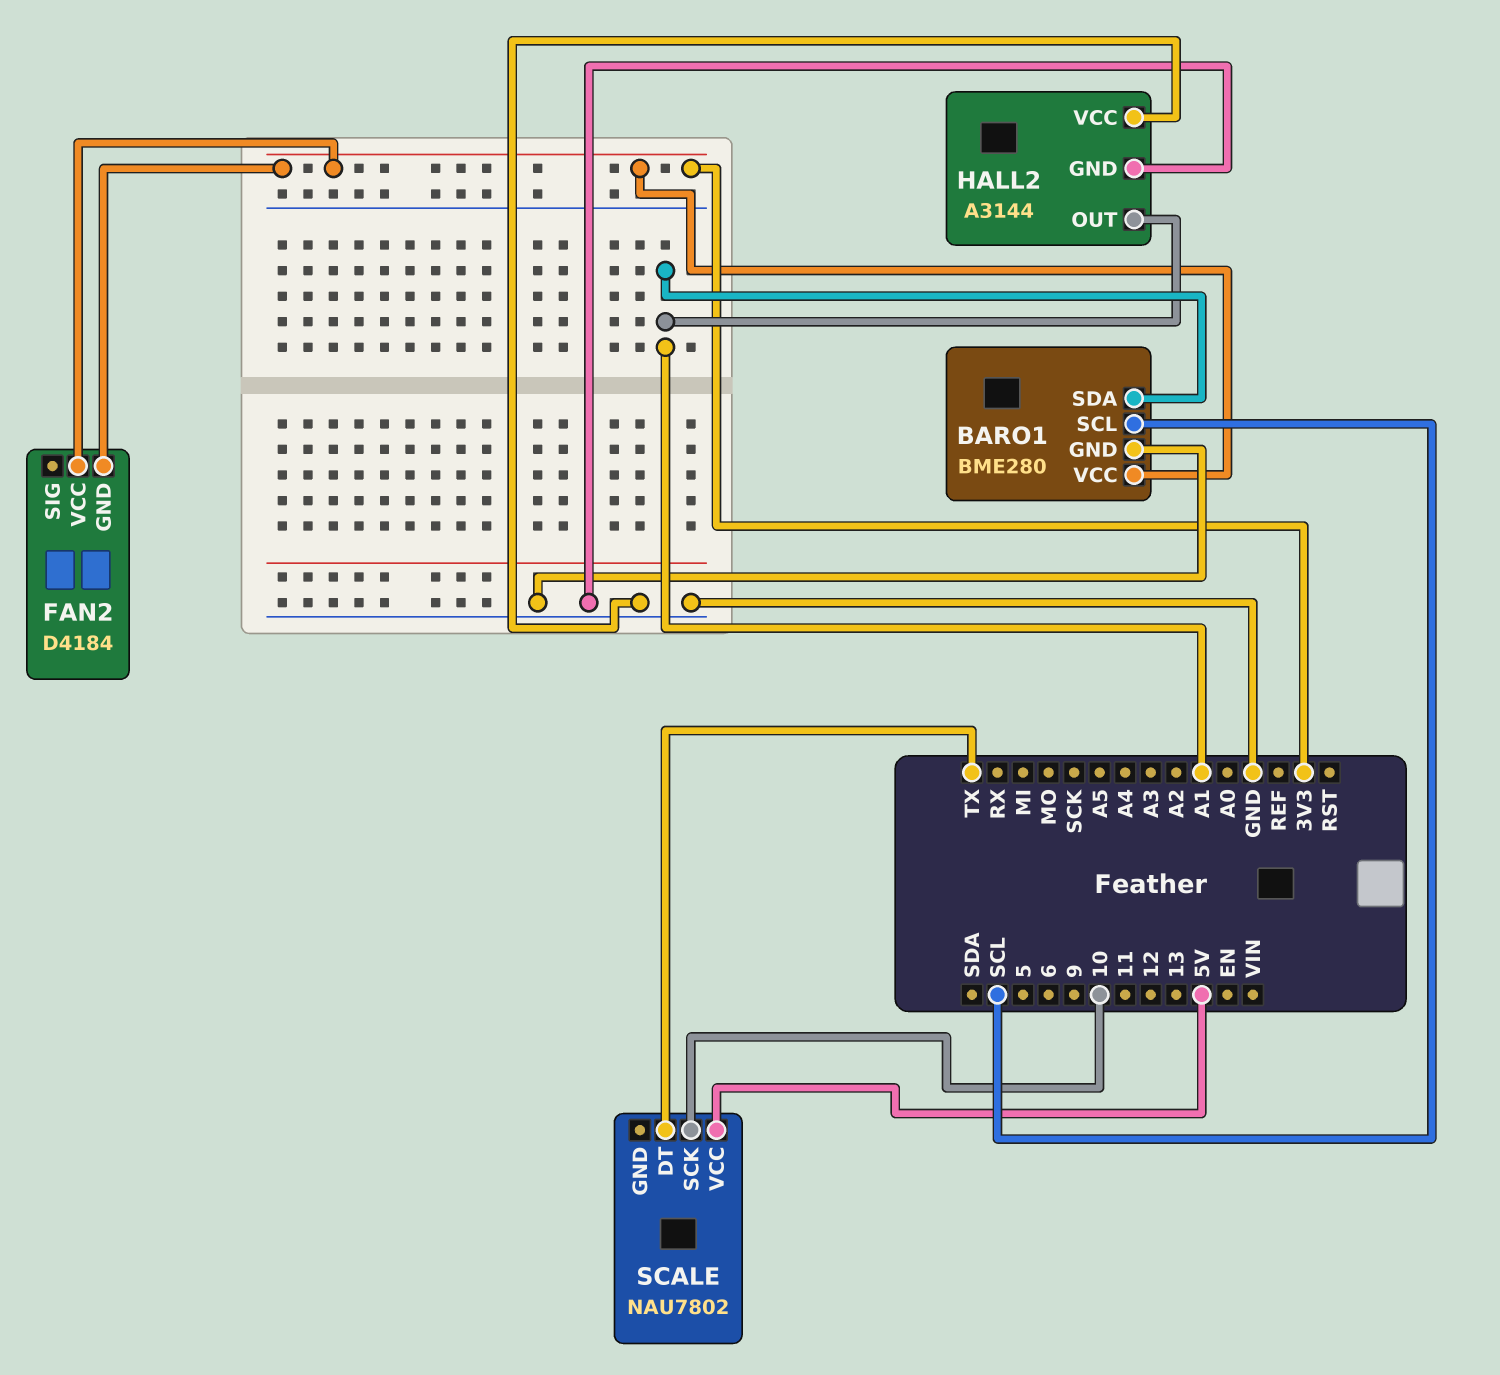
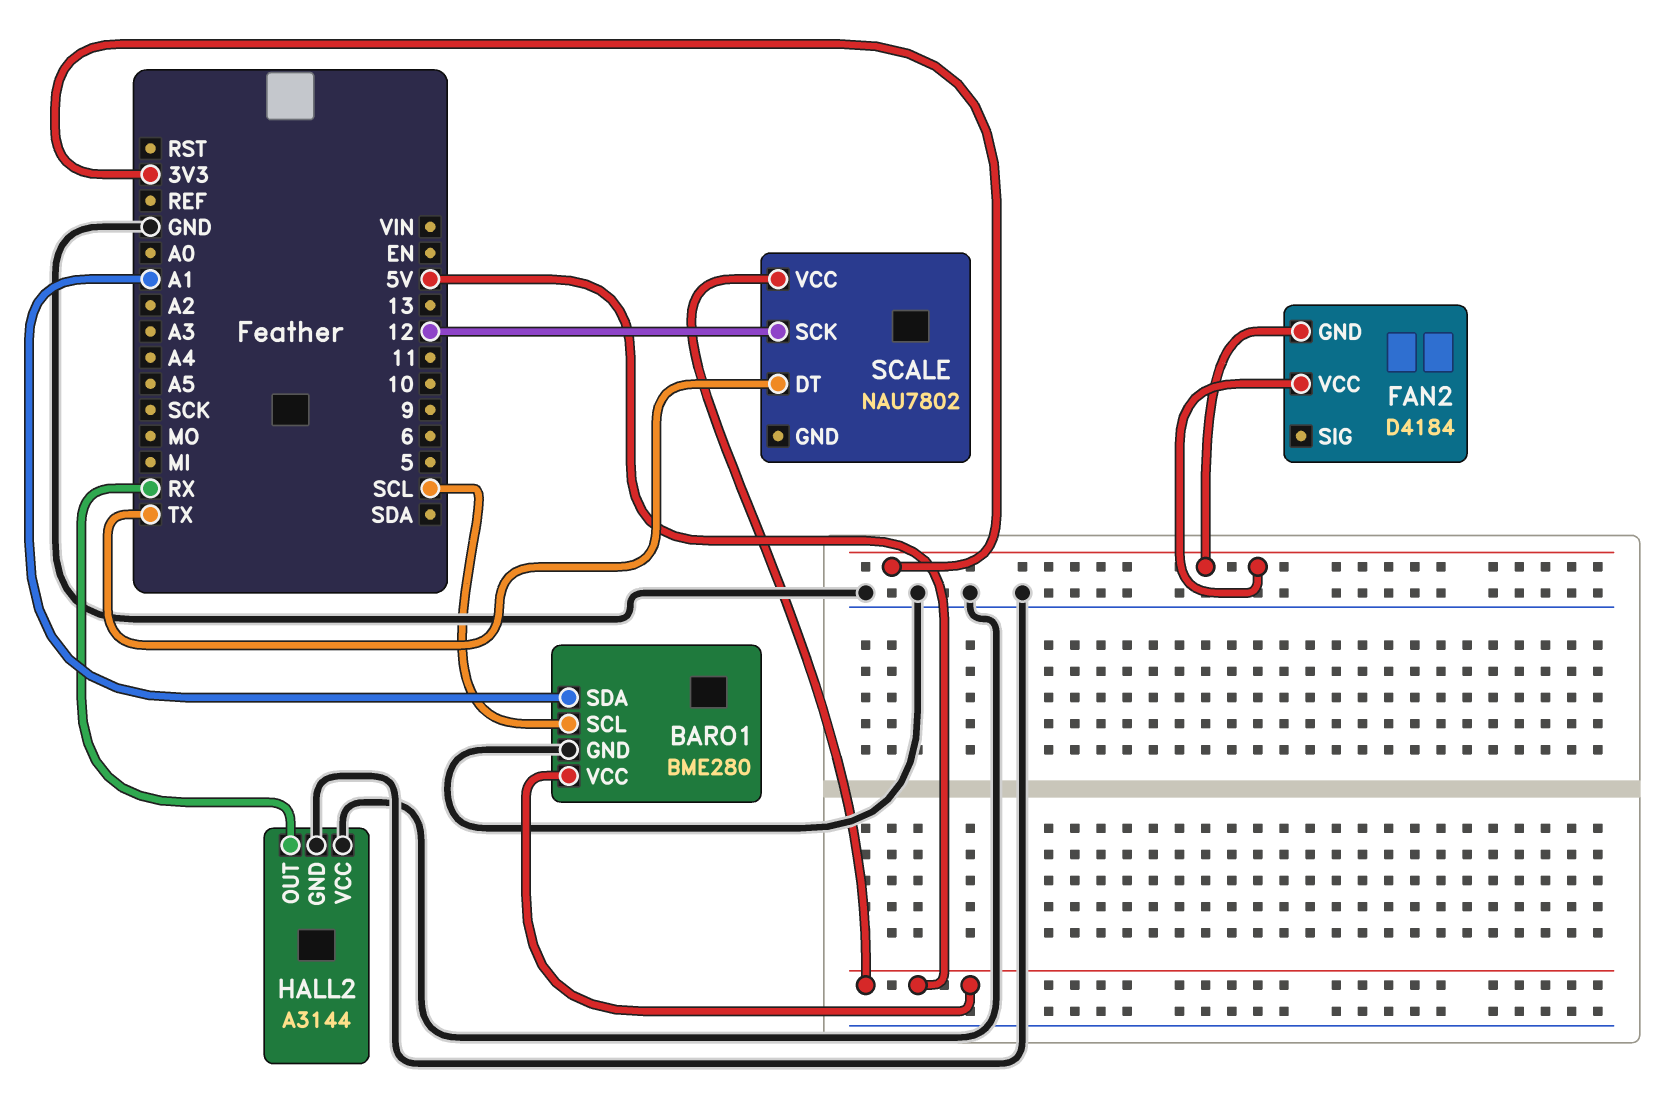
BARO1 pin VCC: 3V3 -> 5V
HALL2 pin OUT: A1 -> RX
SCALE pin SCK: 10 -> 12

